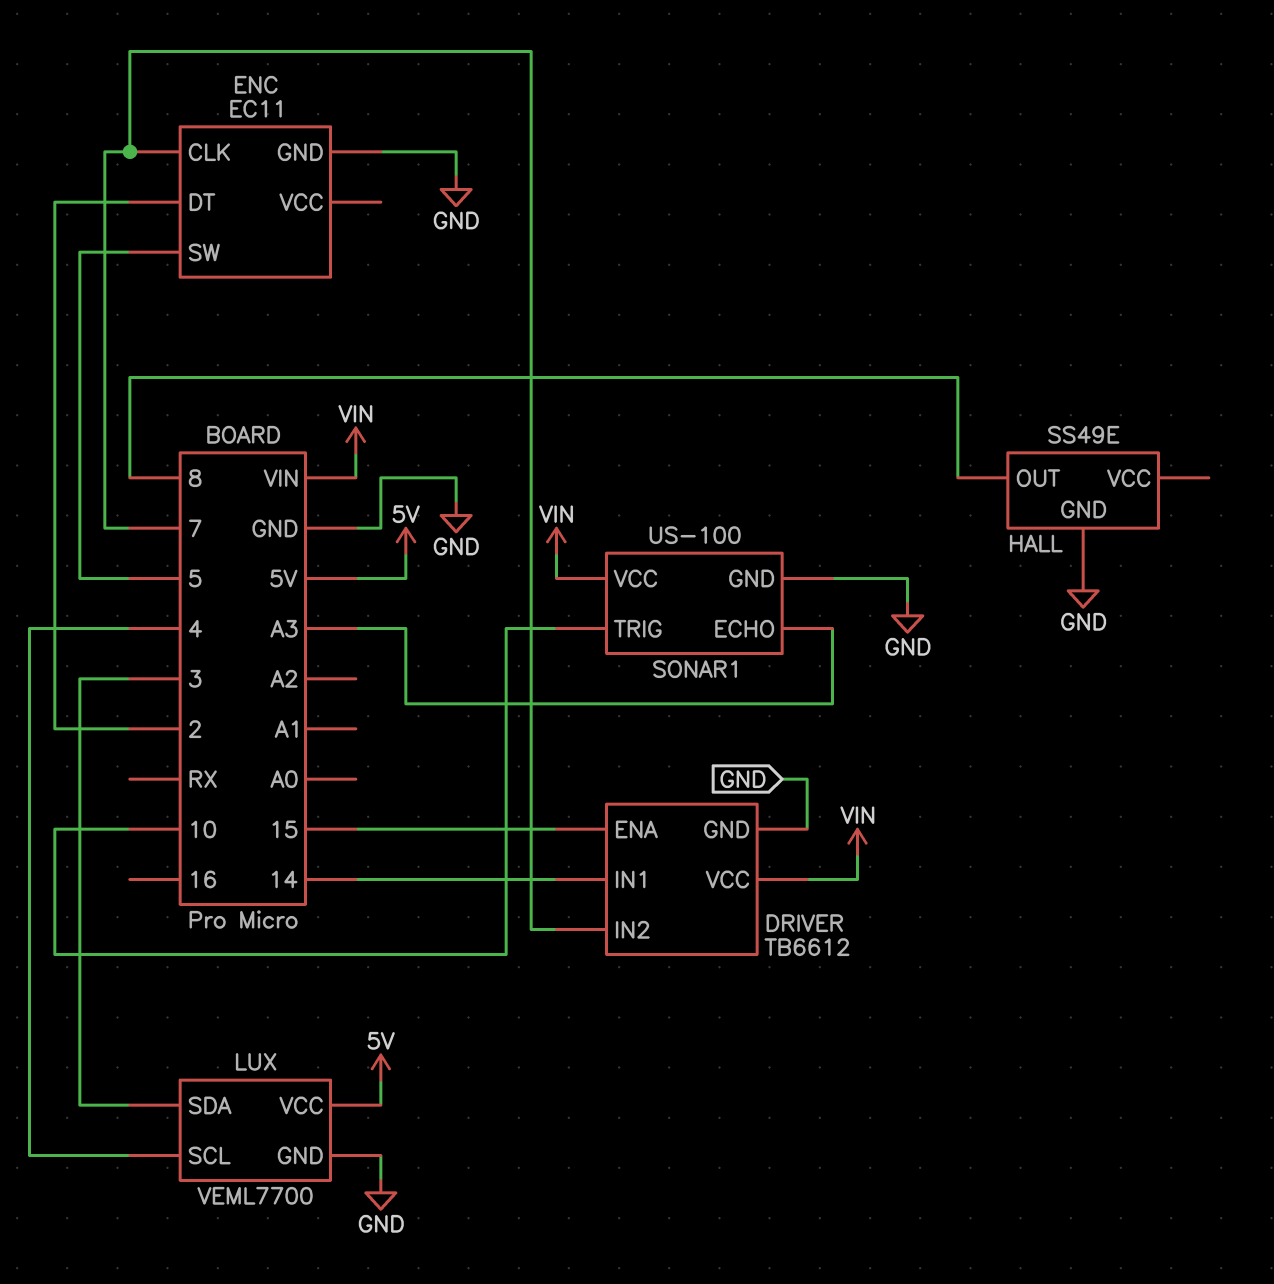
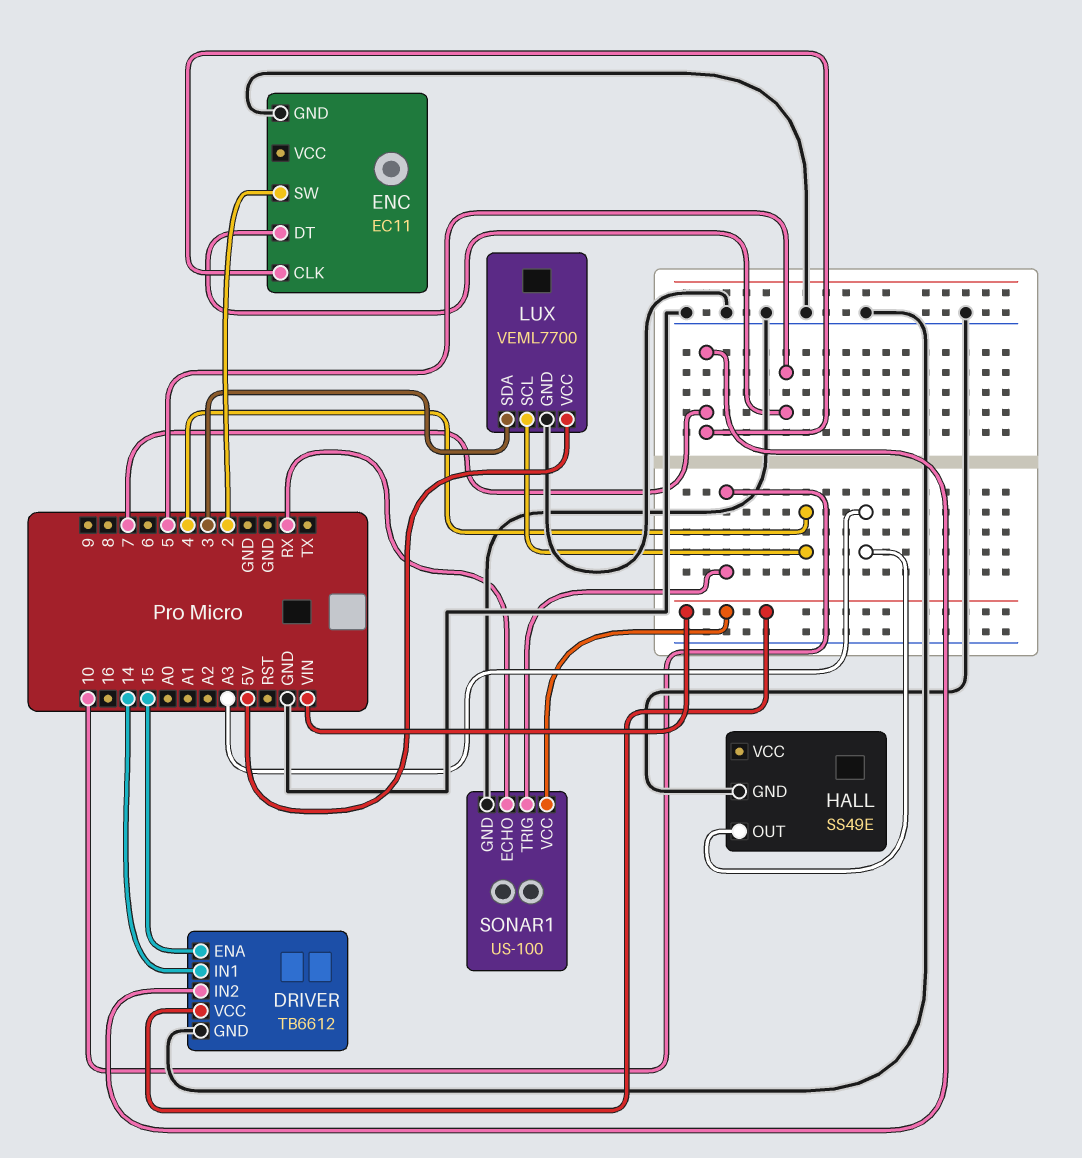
ENC pin DT: 2 -> 5
ENC pin SW: 5 -> 2
HALL pin OUT: 8 -> A3
SONAR1 pin ECHO: A3 -> RX

